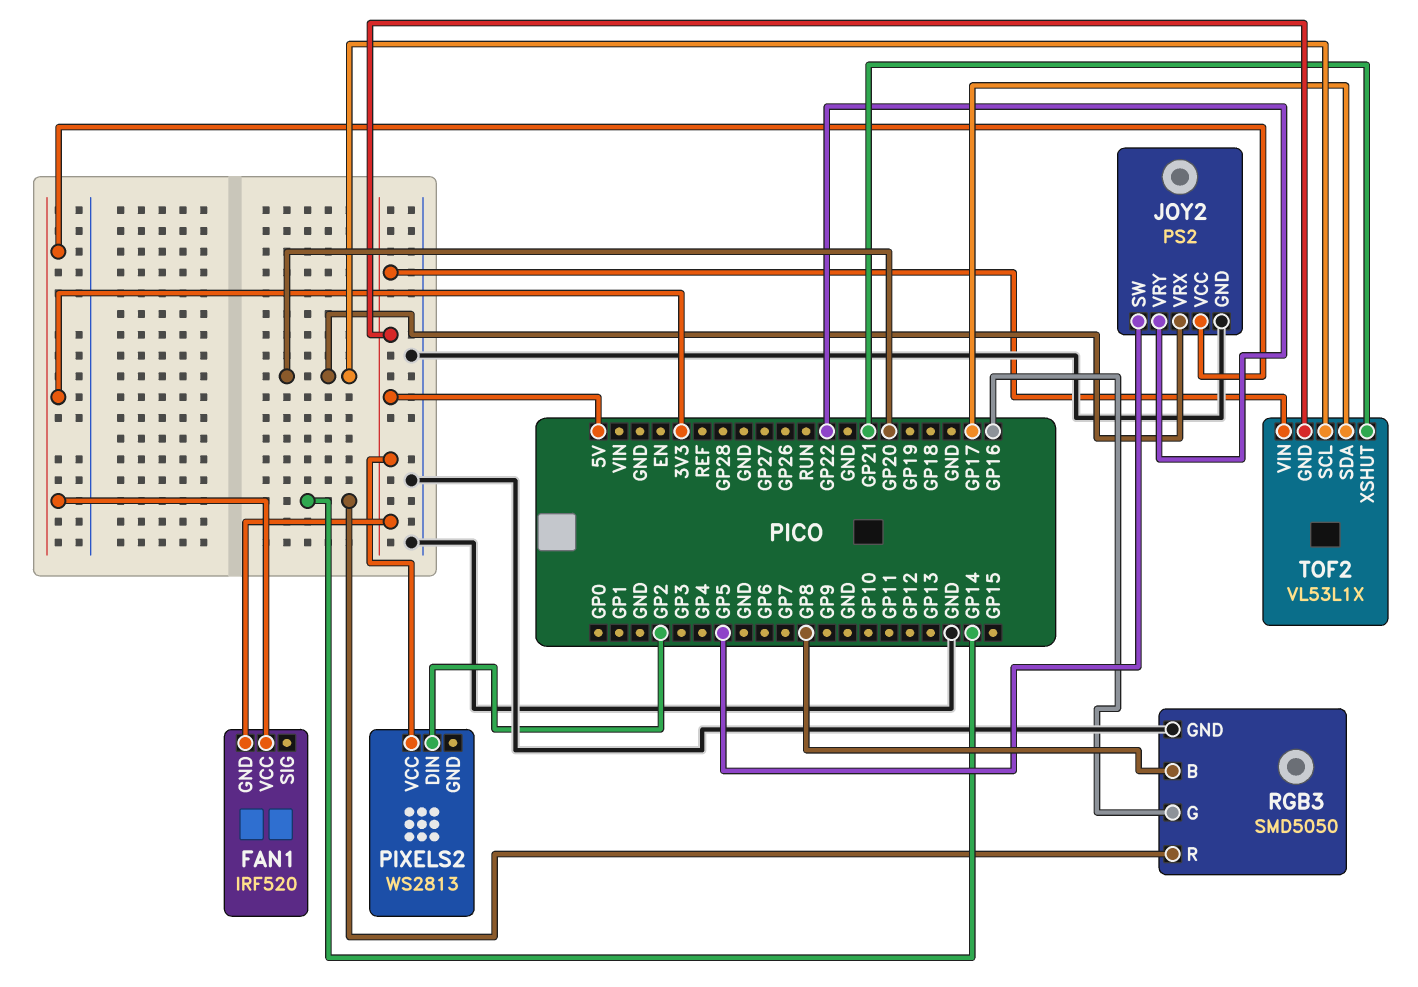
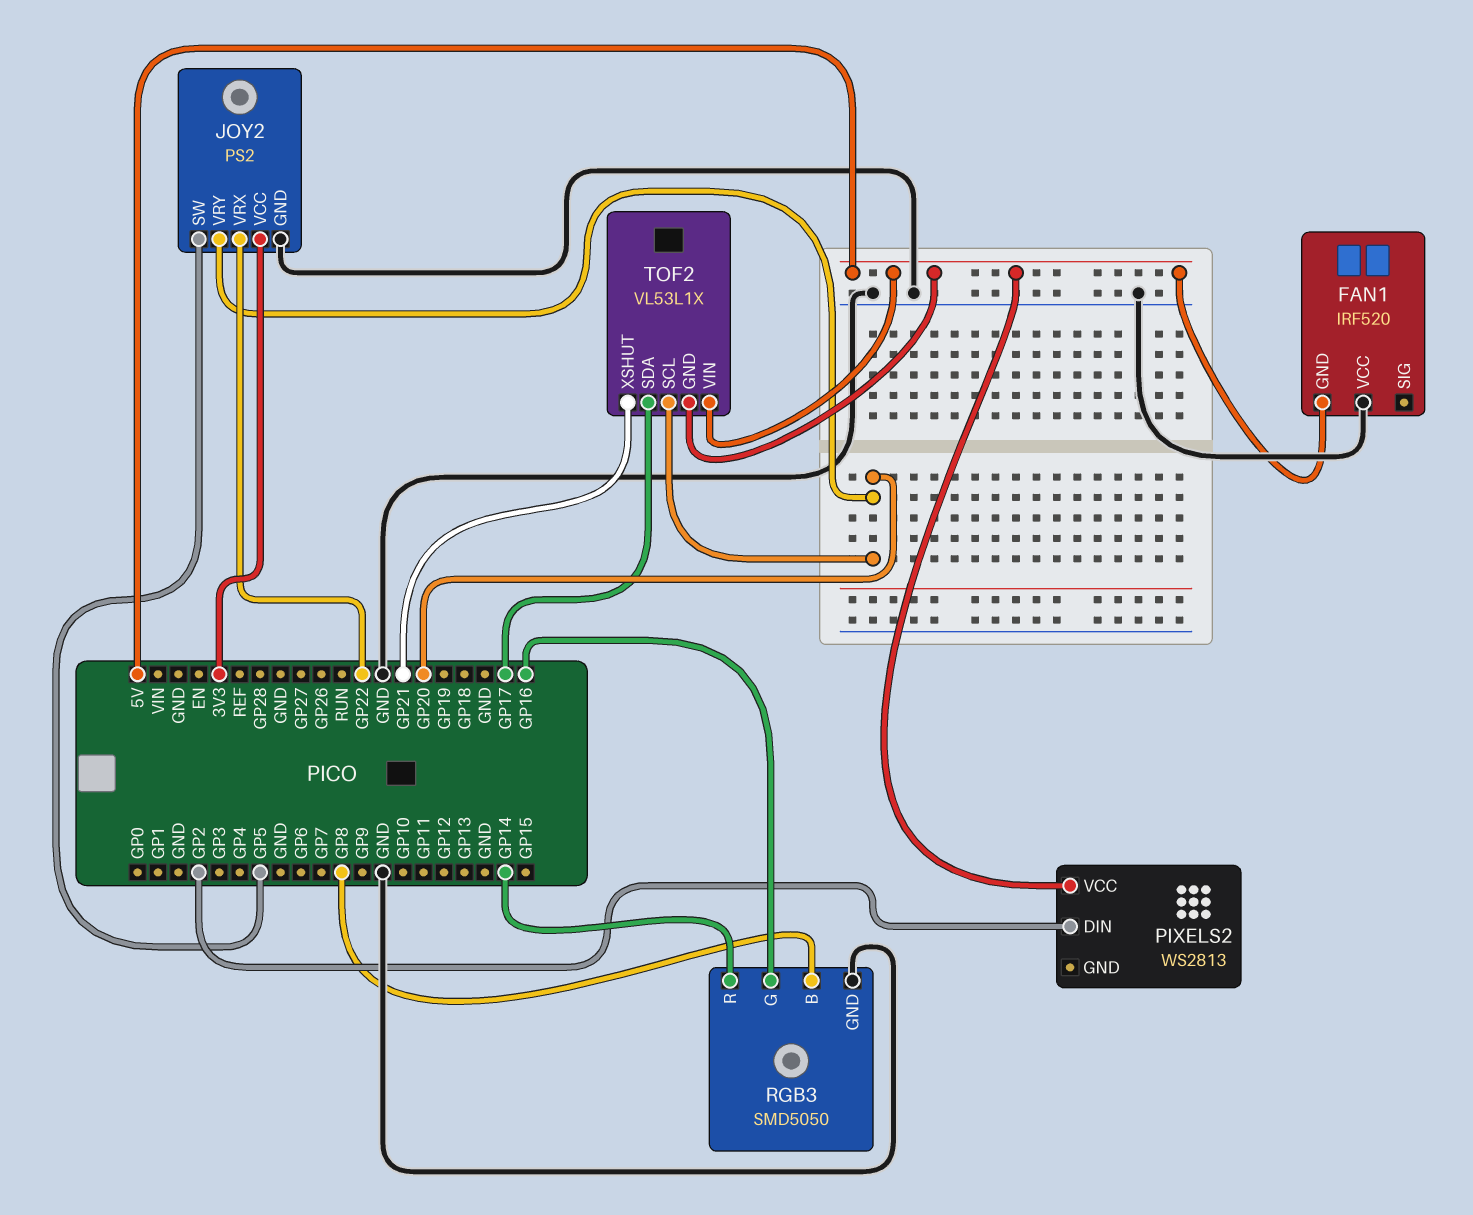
FAN1 pin VCC: 3V3 -> GND
JOY2 pin VRX: GP20 -> GP22
JOY2 pin VRY: GP22 -> GP20

